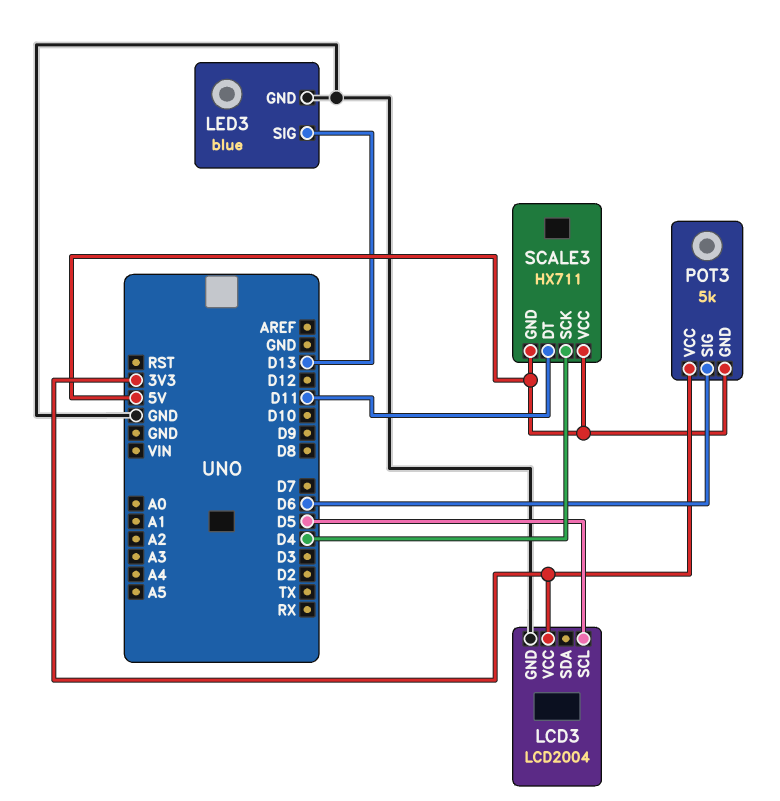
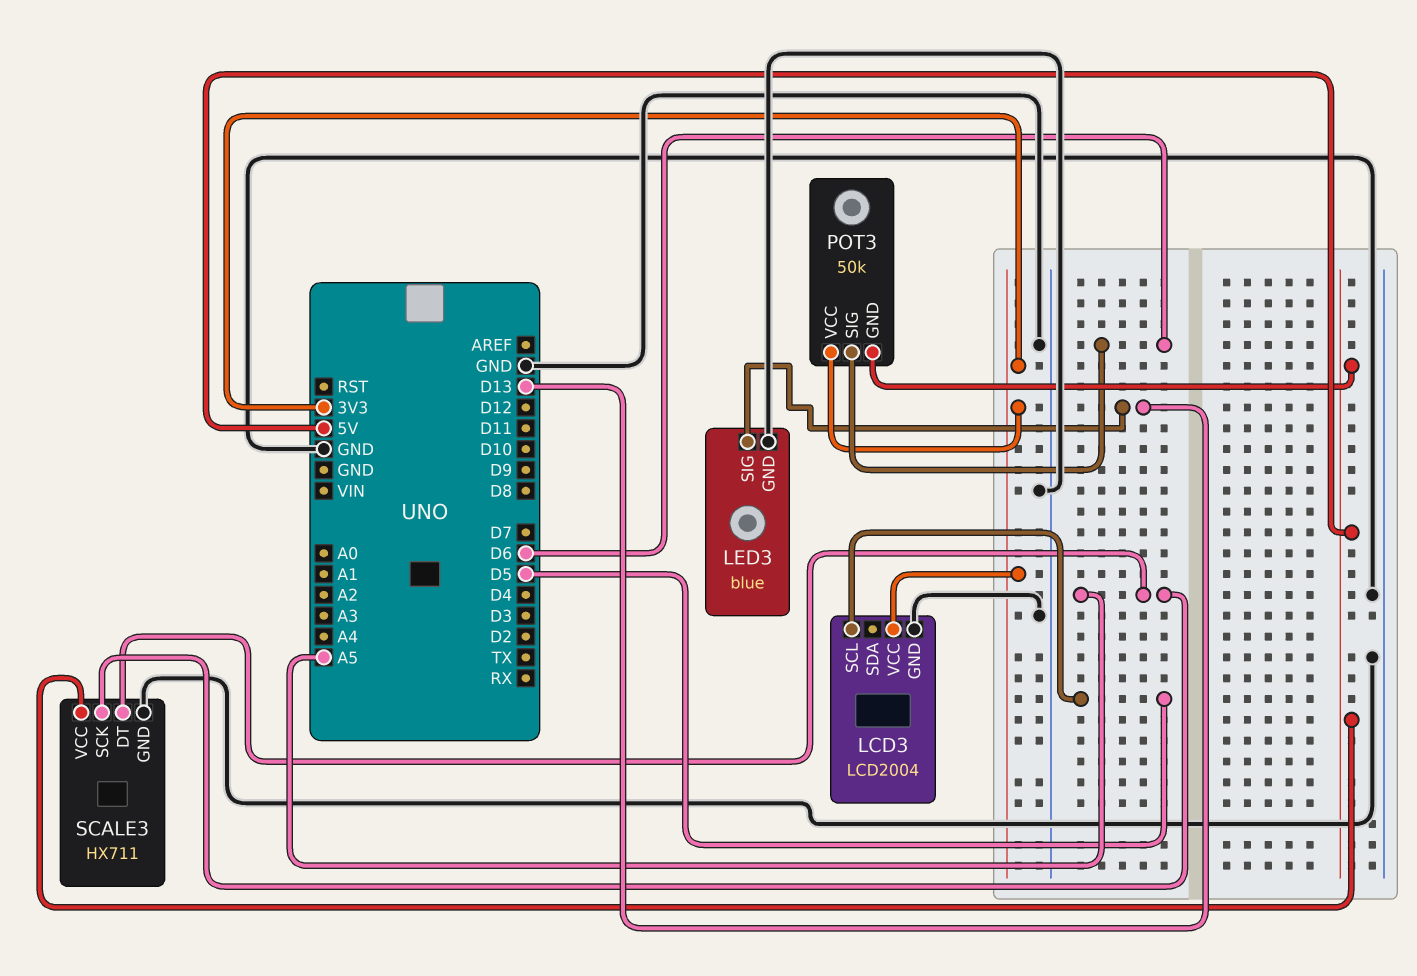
POT3: 5k -> 50k
SCALE3 pin DT: D11 -> A5
SCALE3 pin GND: 5V -> GND
SCALE3 pin SCK: D4 -> A5

